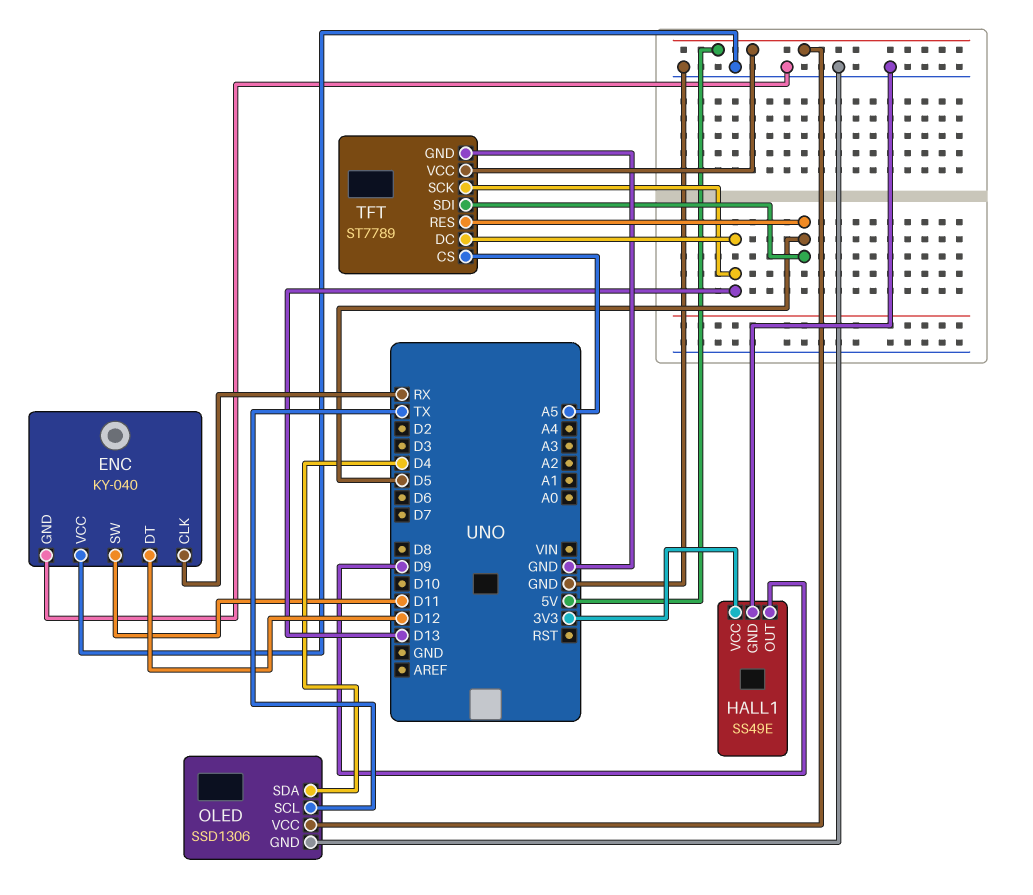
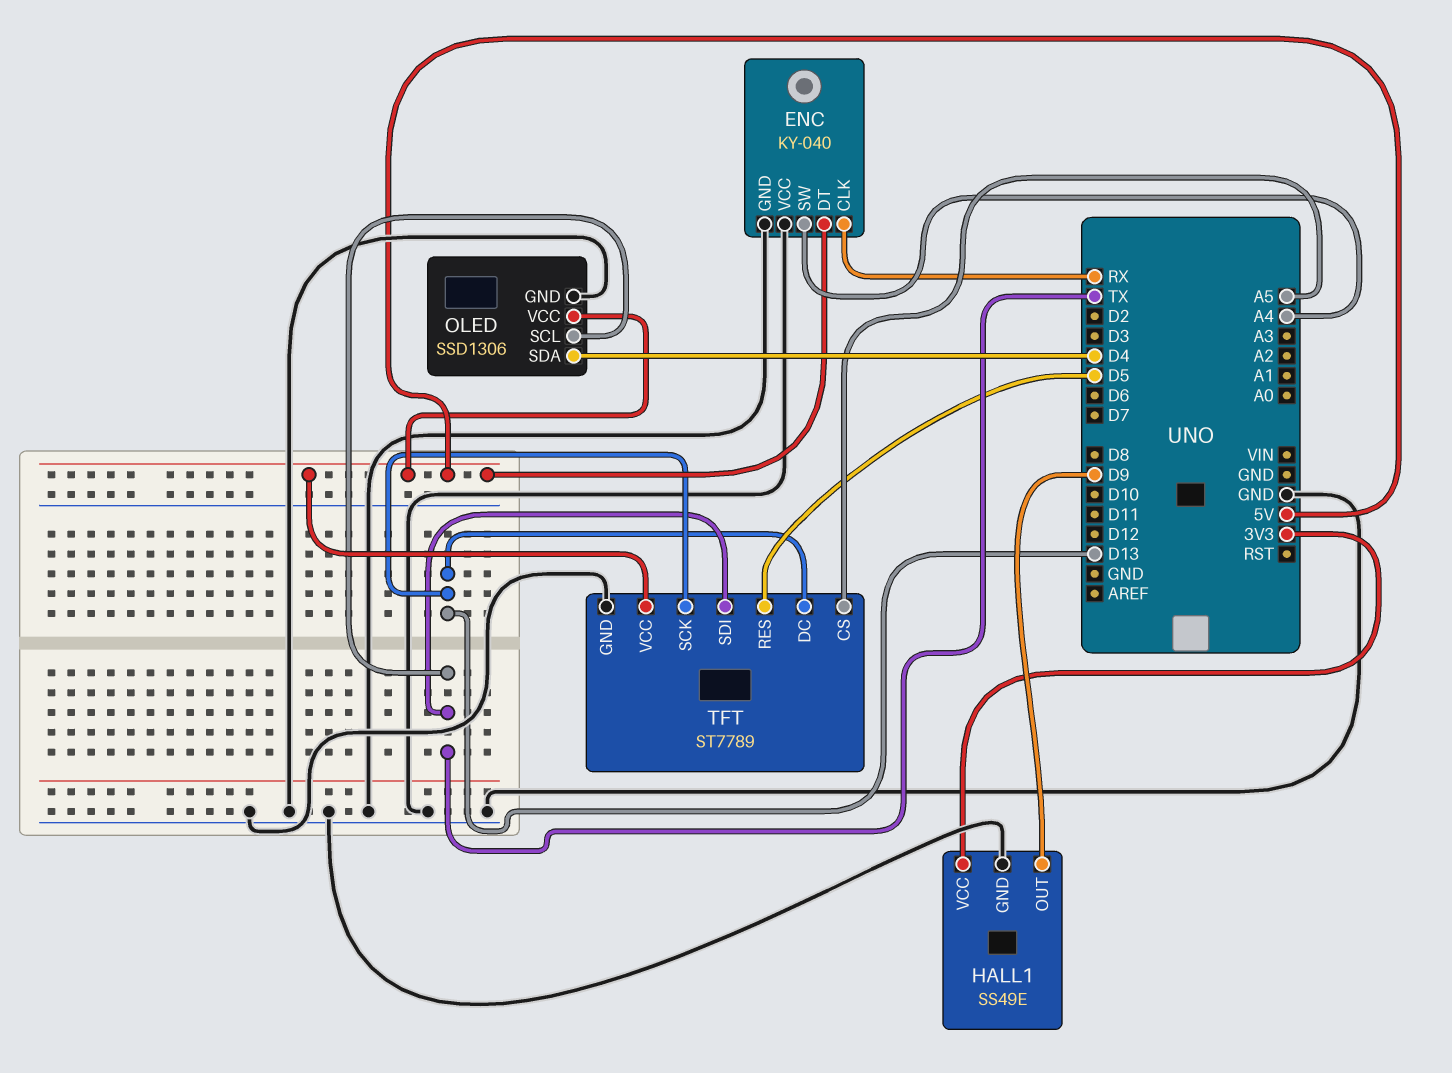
ENC pin DT: D12 -> 5V
ENC pin SW: D11 -> A4
TFT pin SDI: D5 -> TX

